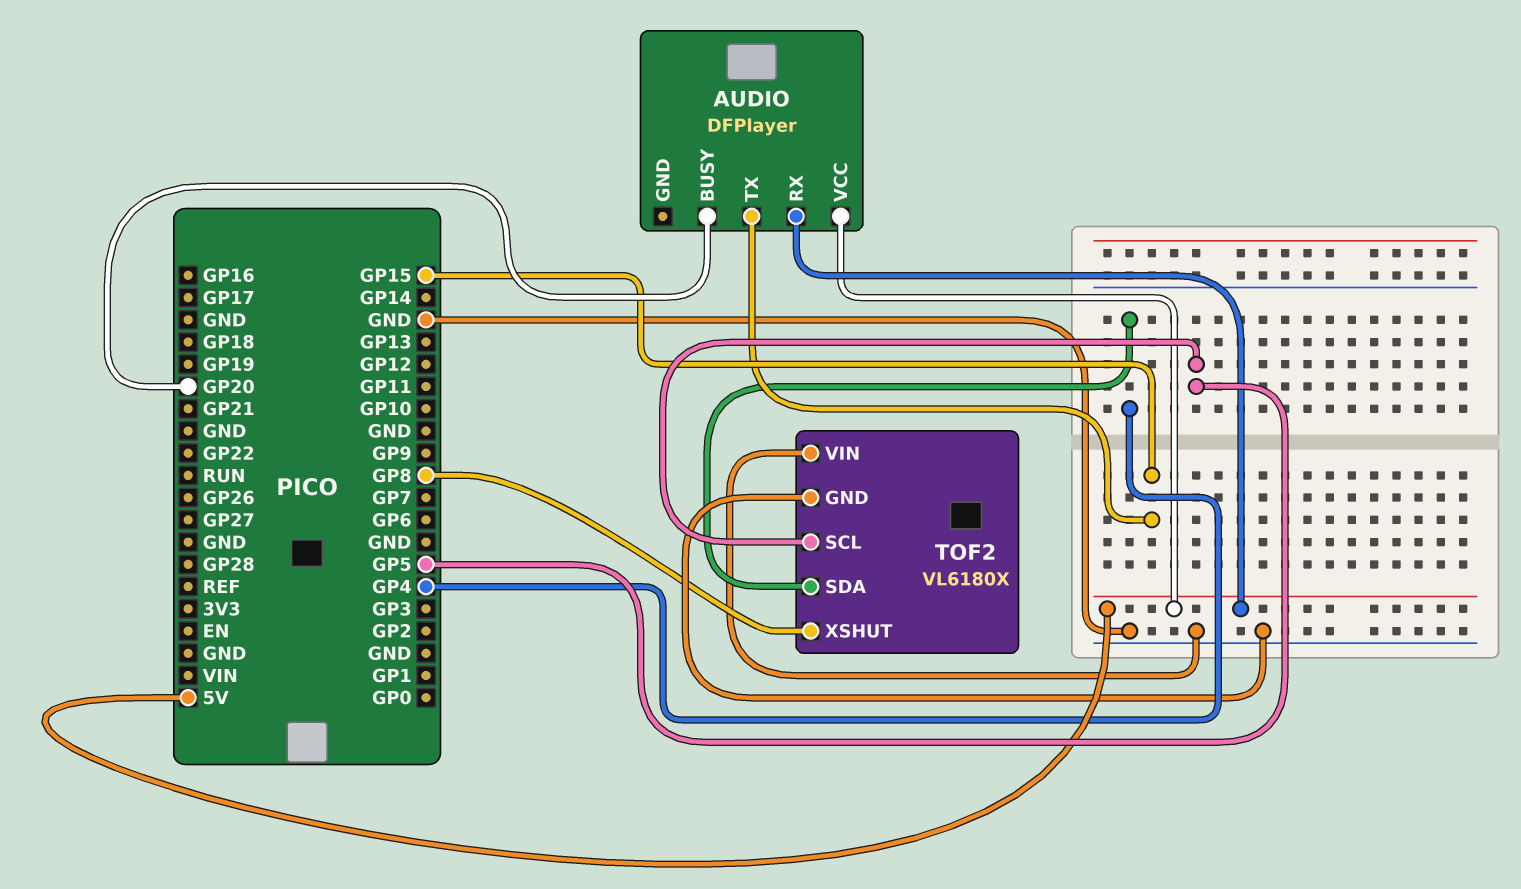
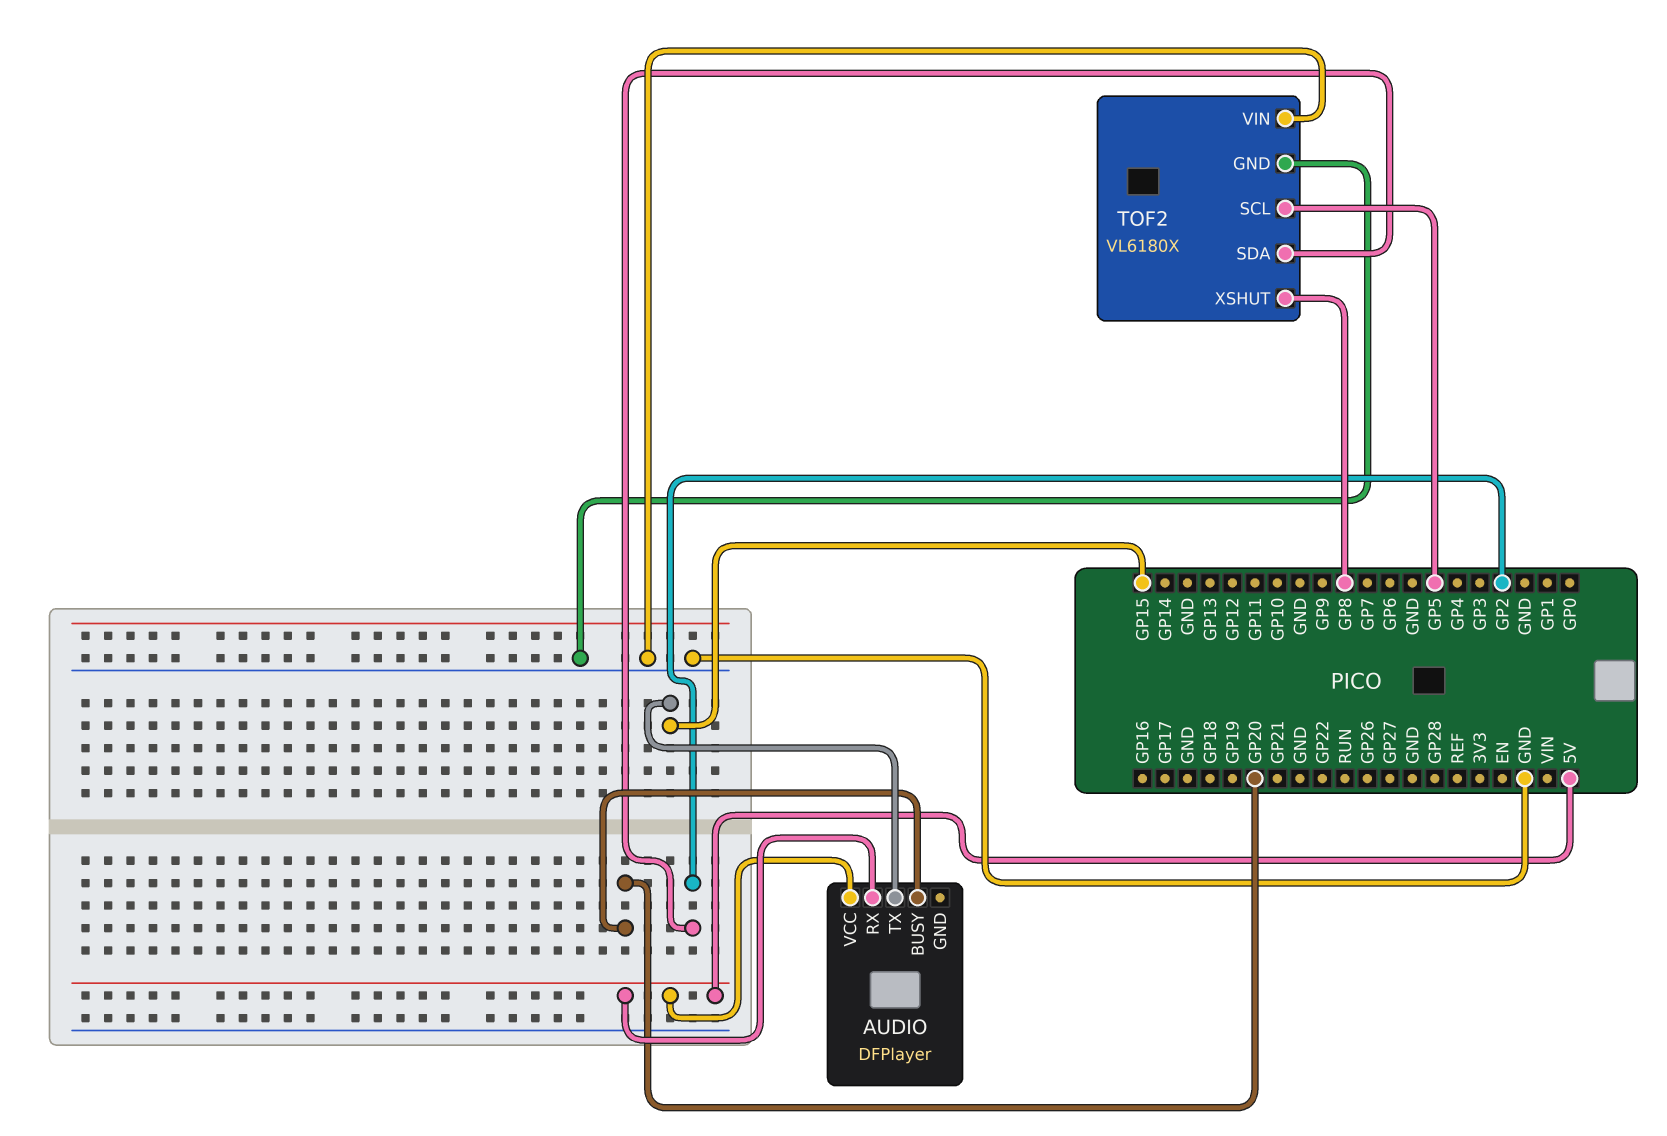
TOF2 pin SDA: GP4 -> GP2

